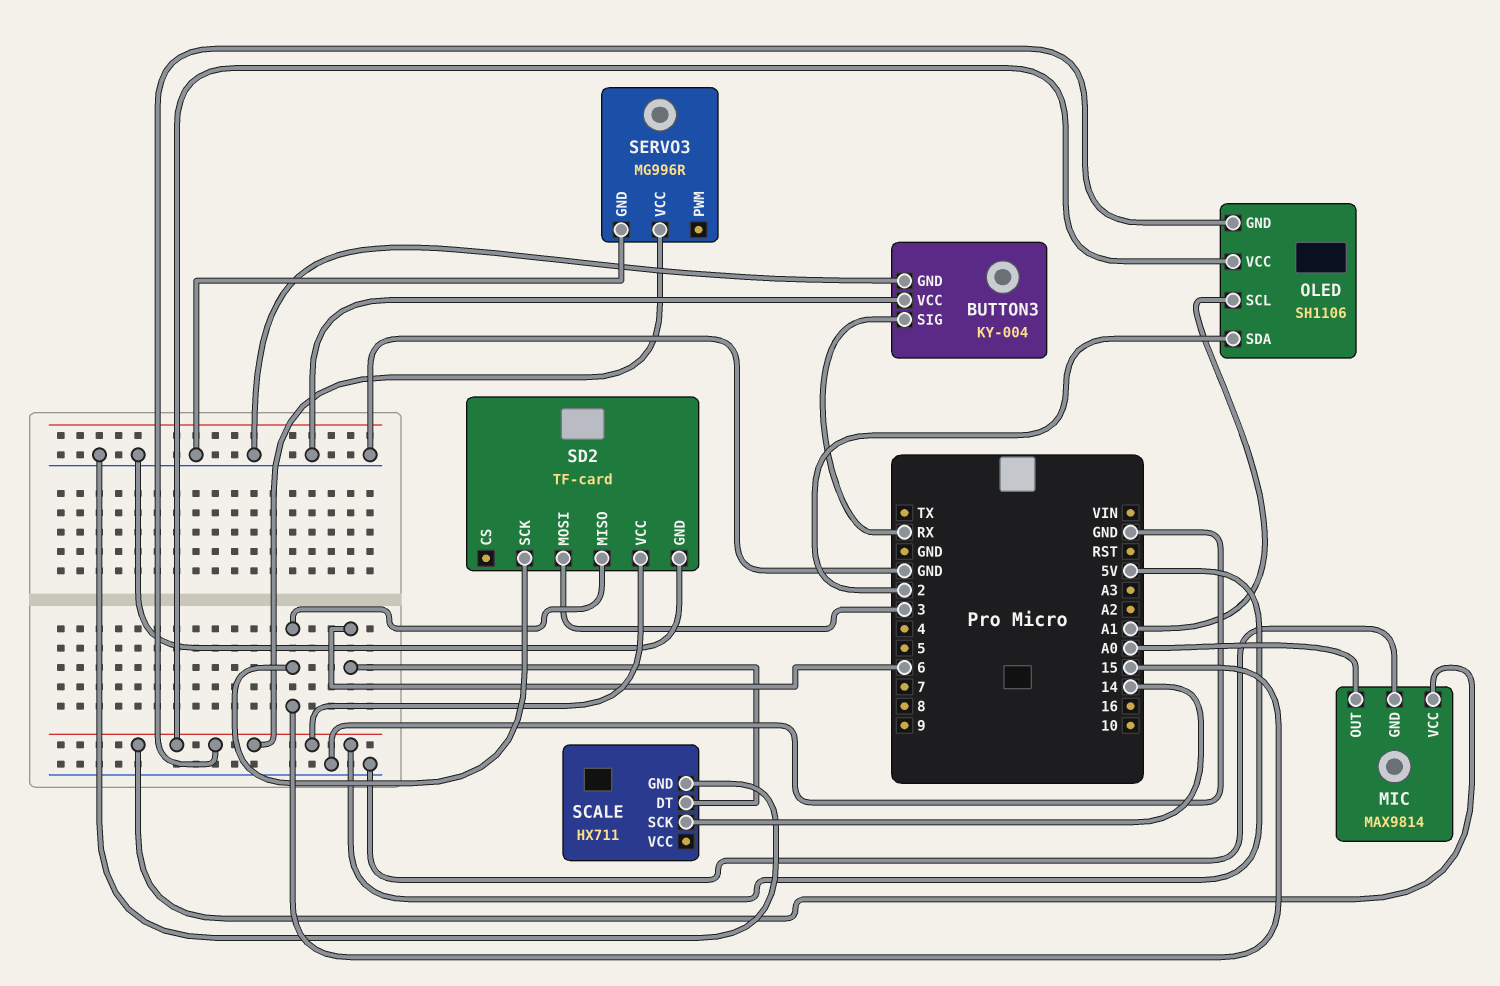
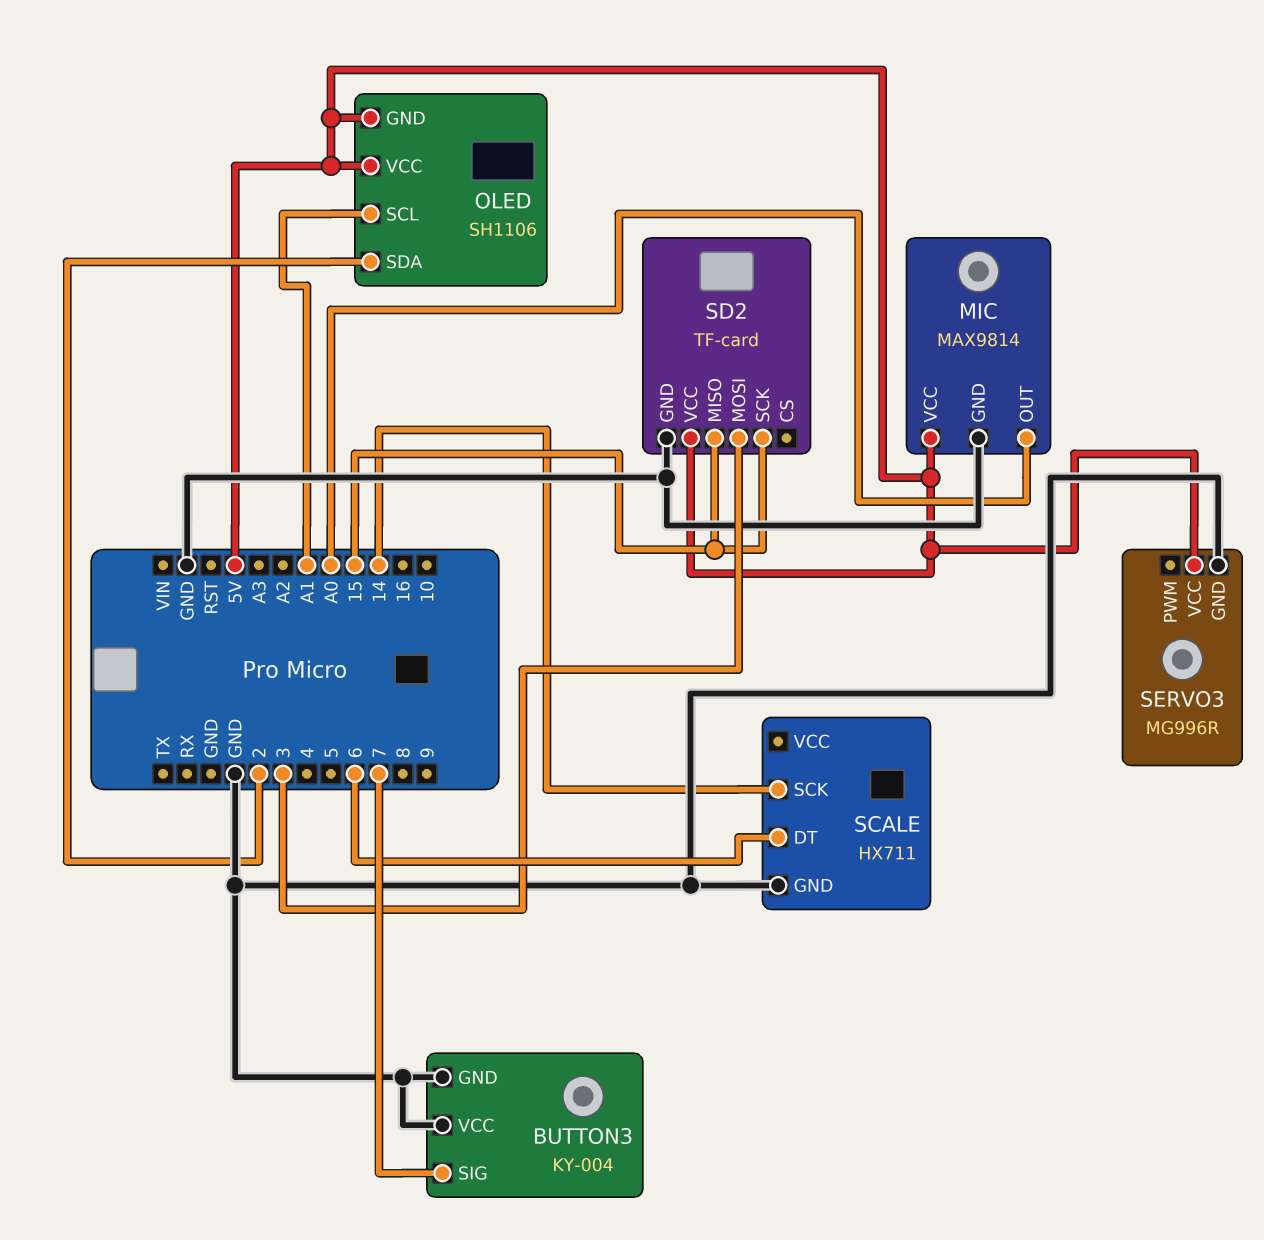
BUTTON3 pin SIG: RX -> 7

